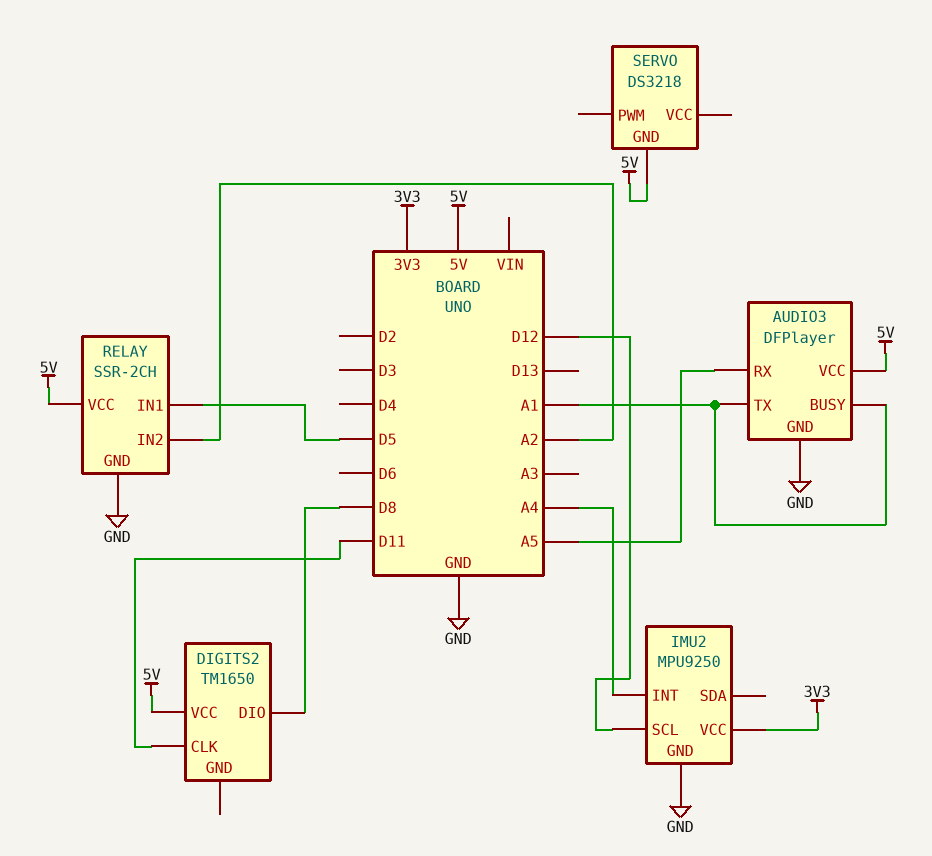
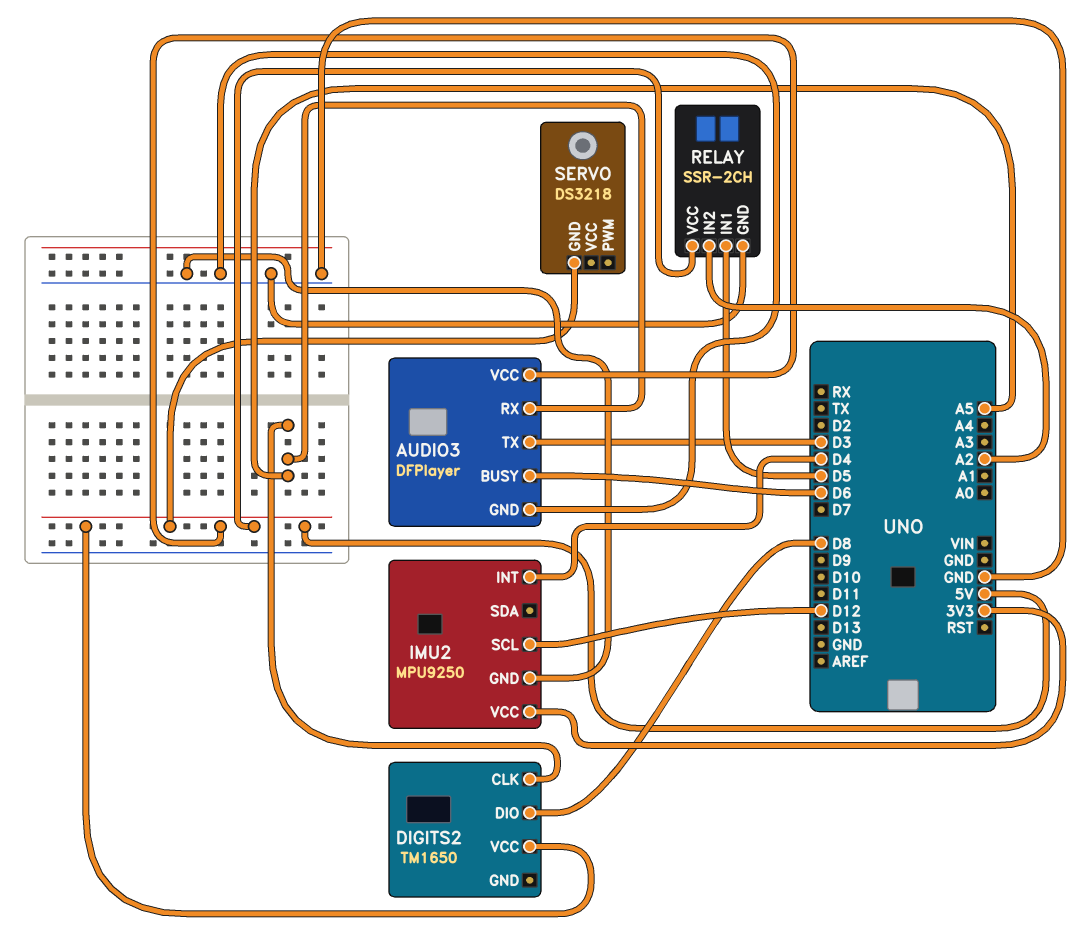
AUDIO3 pin BUSY: A1 -> D6
AUDIO3 pin TX: A1 -> D3
DIGITS2 pin CLK: D11 -> A5
IMU2 pin INT: A4 -> D4

